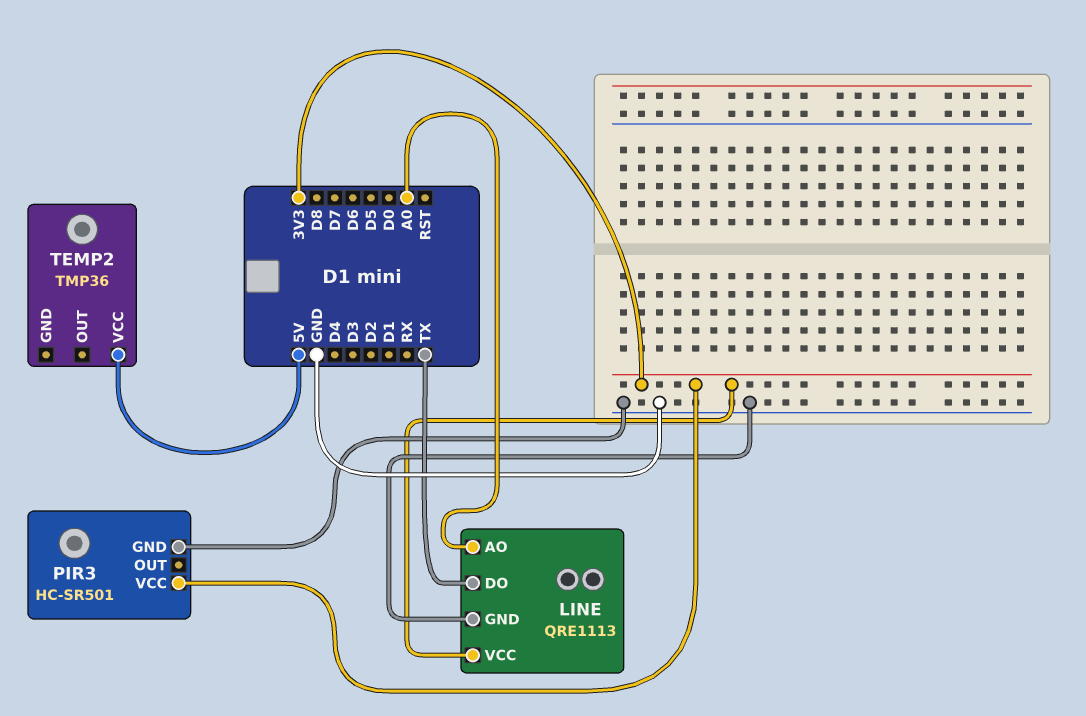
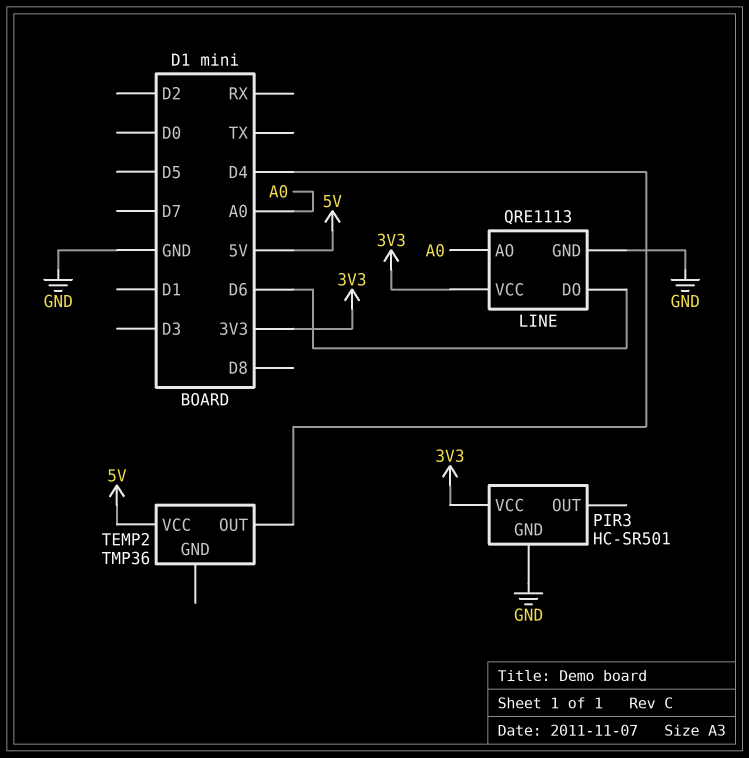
LINE pin DO: TX -> D6
TEMP2 pin OUT: none -> D4

